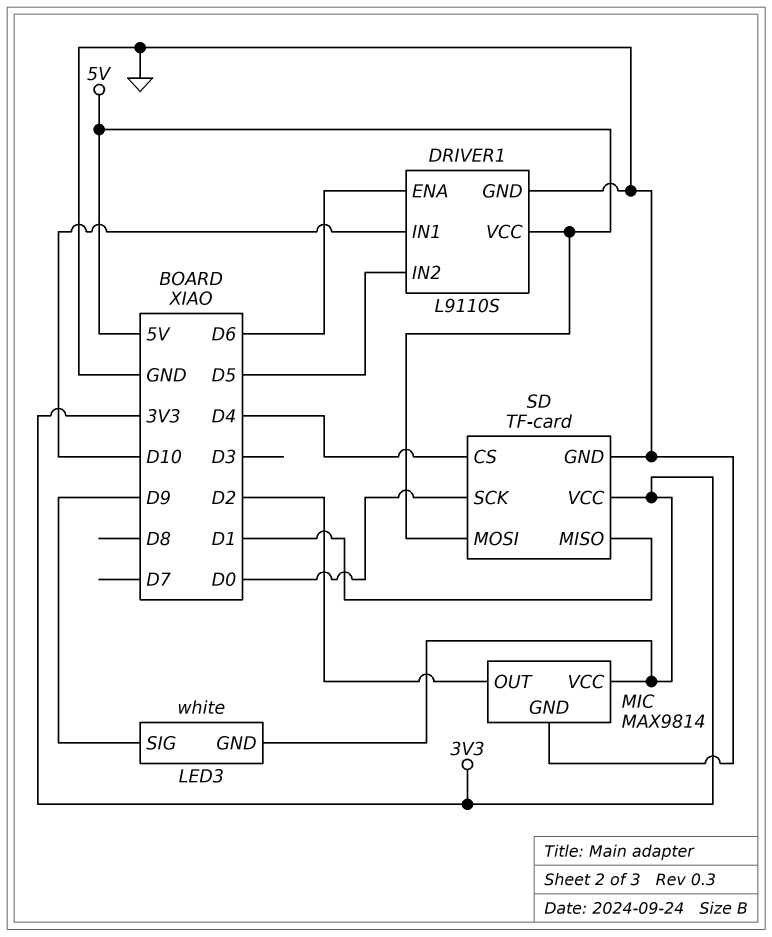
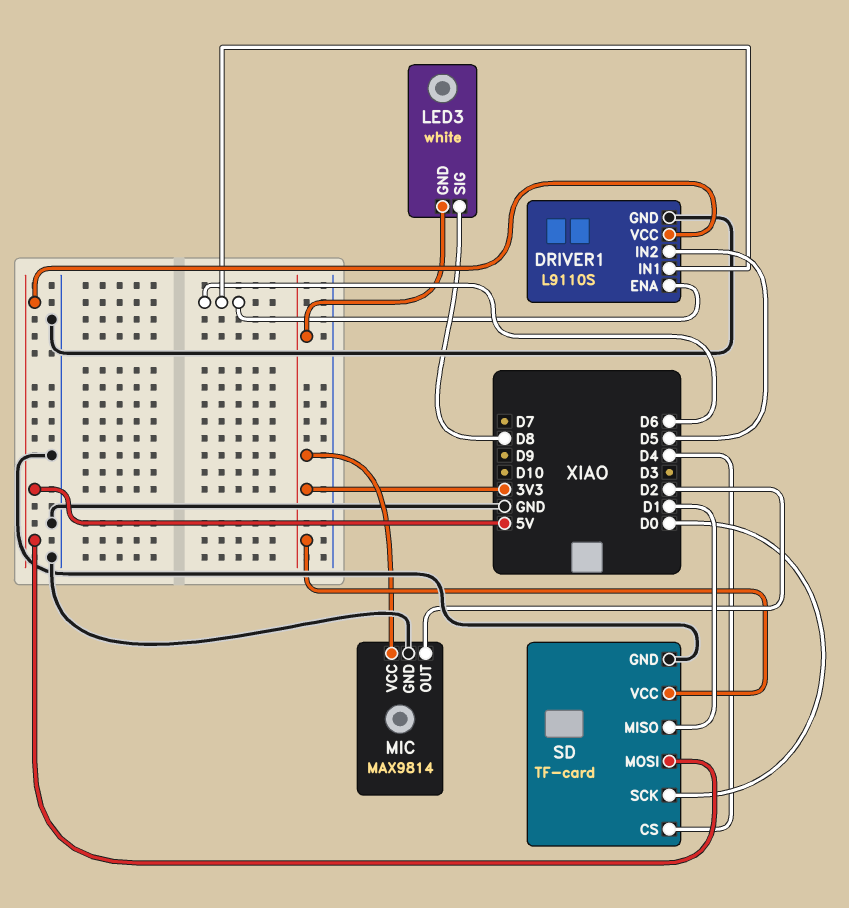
DRIVER1 pin IN1: D10 -> D6
LED3 pin SIG: D9 -> D8

